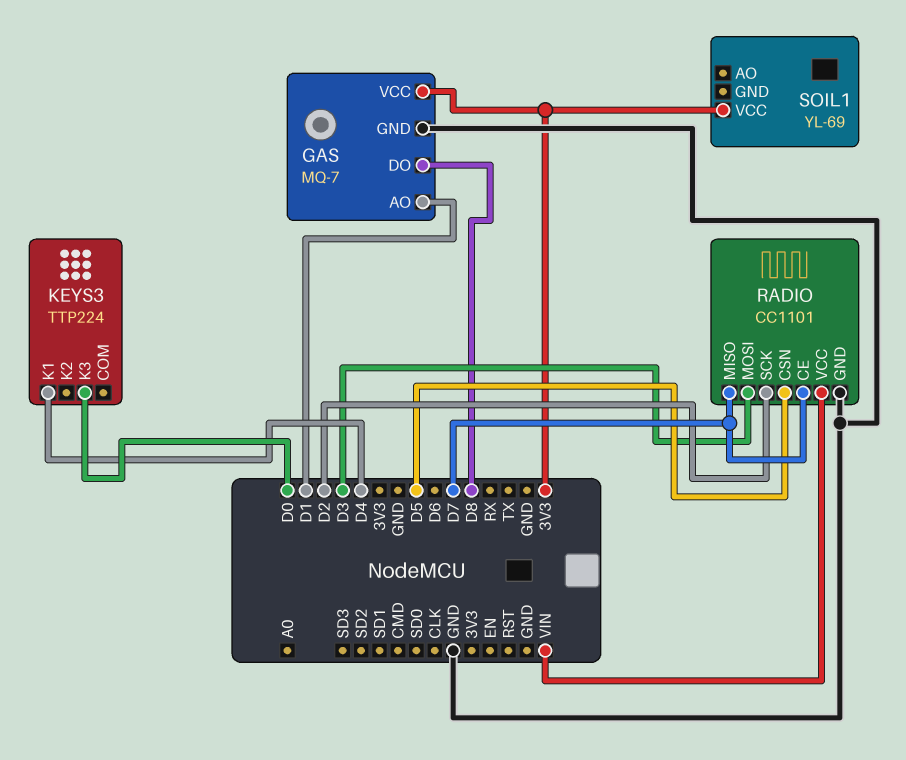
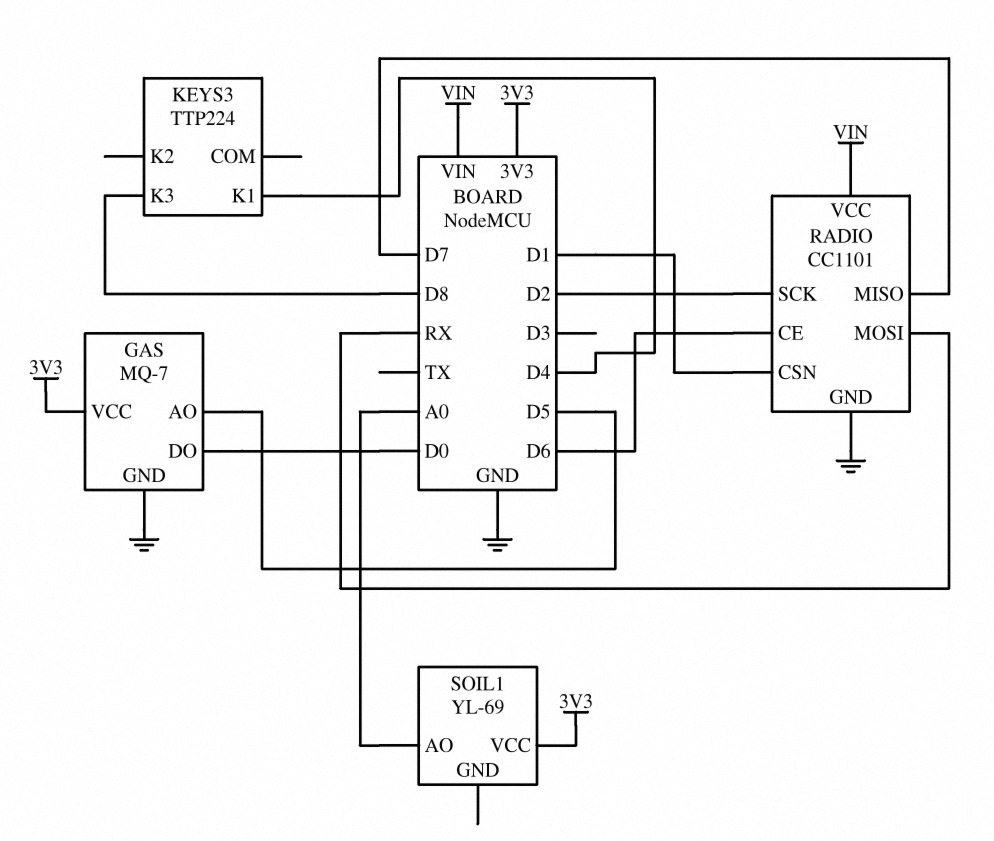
GAS pin AO: D1 -> D5
GAS pin DO: D8 -> D0
KEYS3 pin K3: D0 -> D8
RADIO pin CE: D7 -> D6
RADIO pin CSN: D5 -> D1
RADIO pin MOSI: D3 -> RX
SOIL1 pin AO: none -> A0

